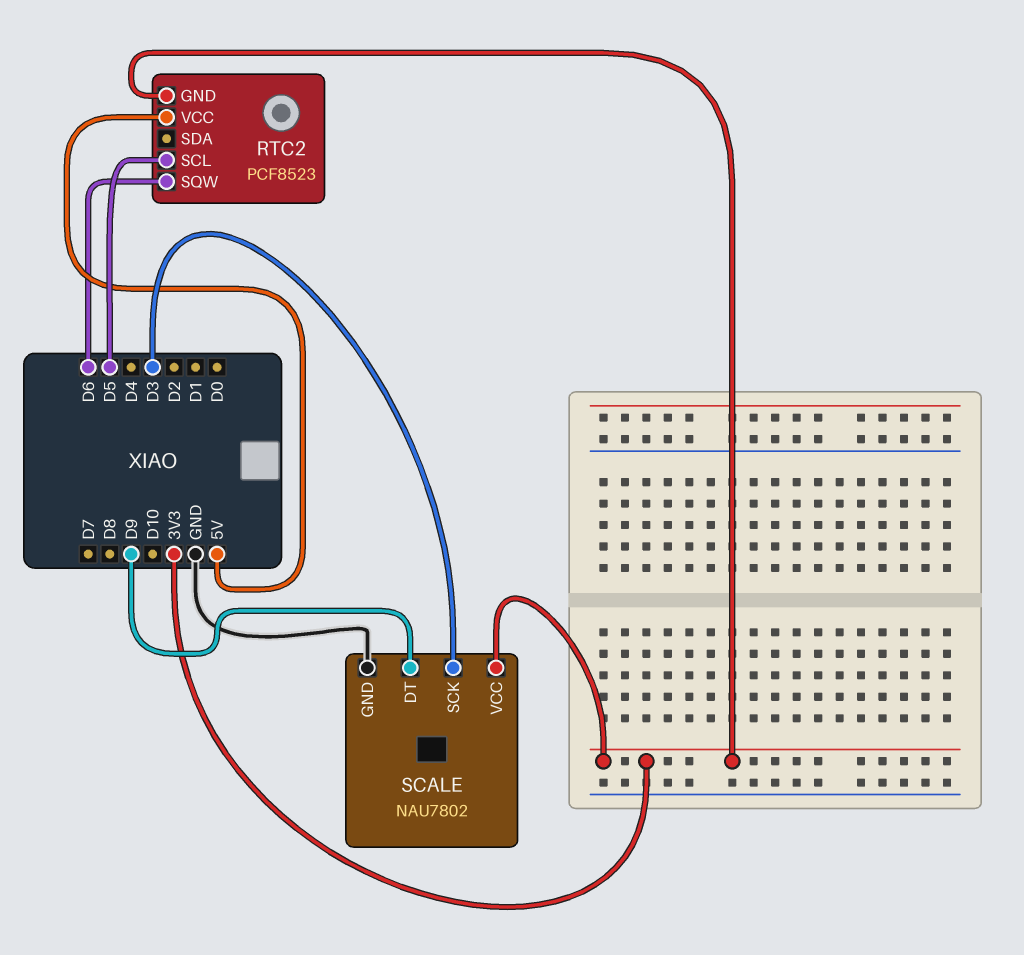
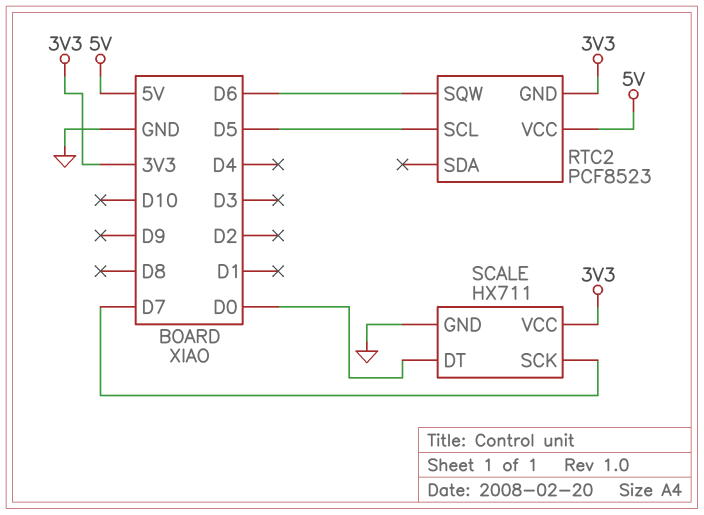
SCALE: NAU7802 -> HX711
SCALE pin DT: D9 -> D0
SCALE pin SCK: D3 -> D7

